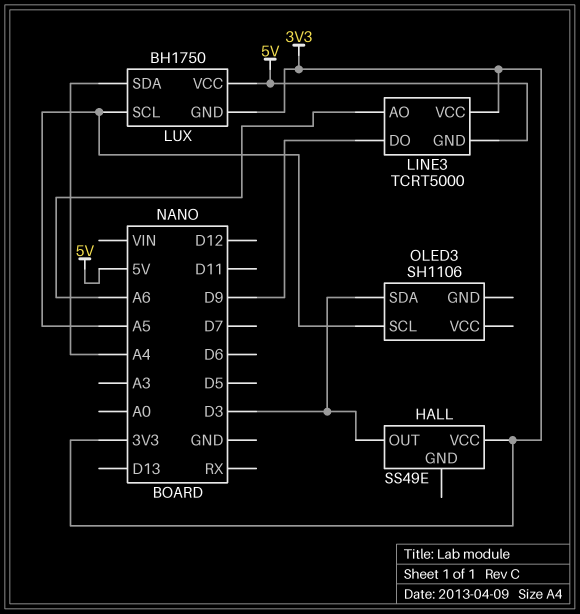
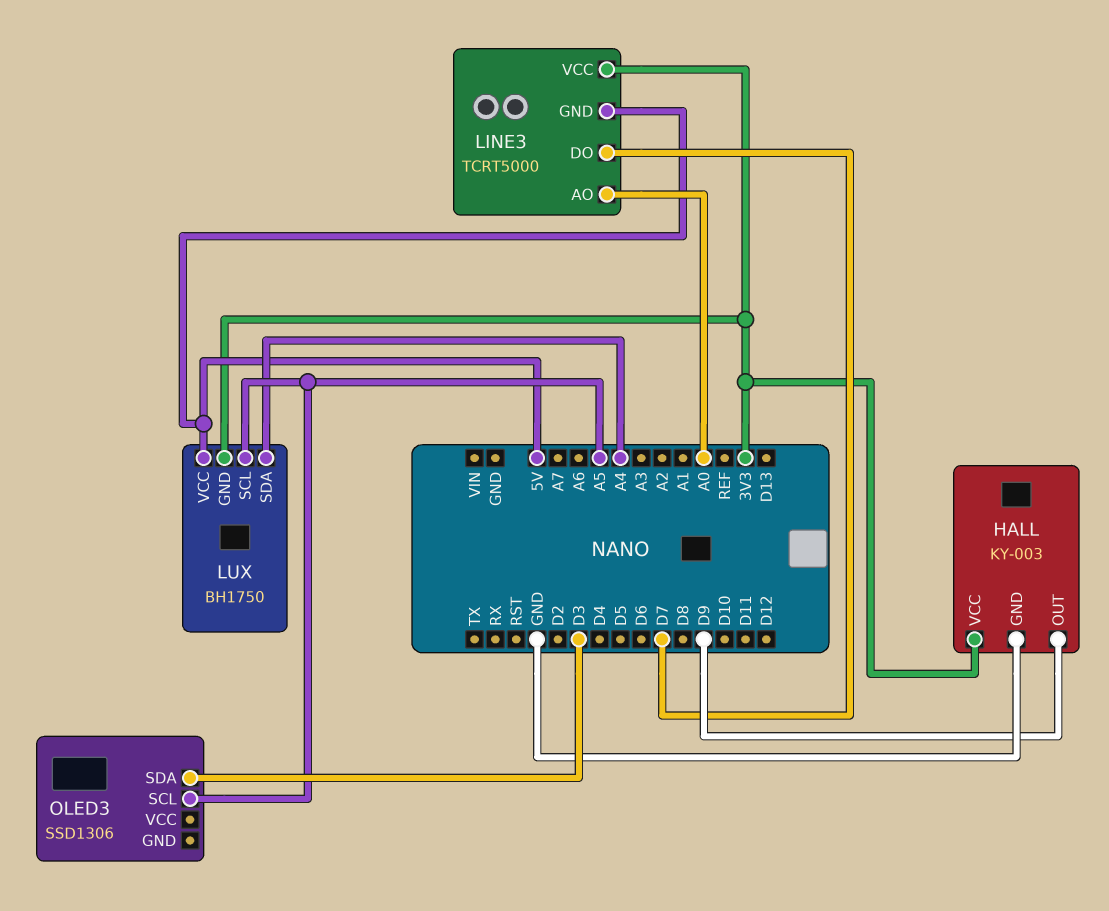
HALL: SS49E -> KY-003
HALL pin GND: none -> GND
HALL pin OUT: D3 -> D9
LINE3 pin AO: A6 -> A0
LINE3 pin DO: D9 -> D7
OLED3: SH1106 -> SSD1306

